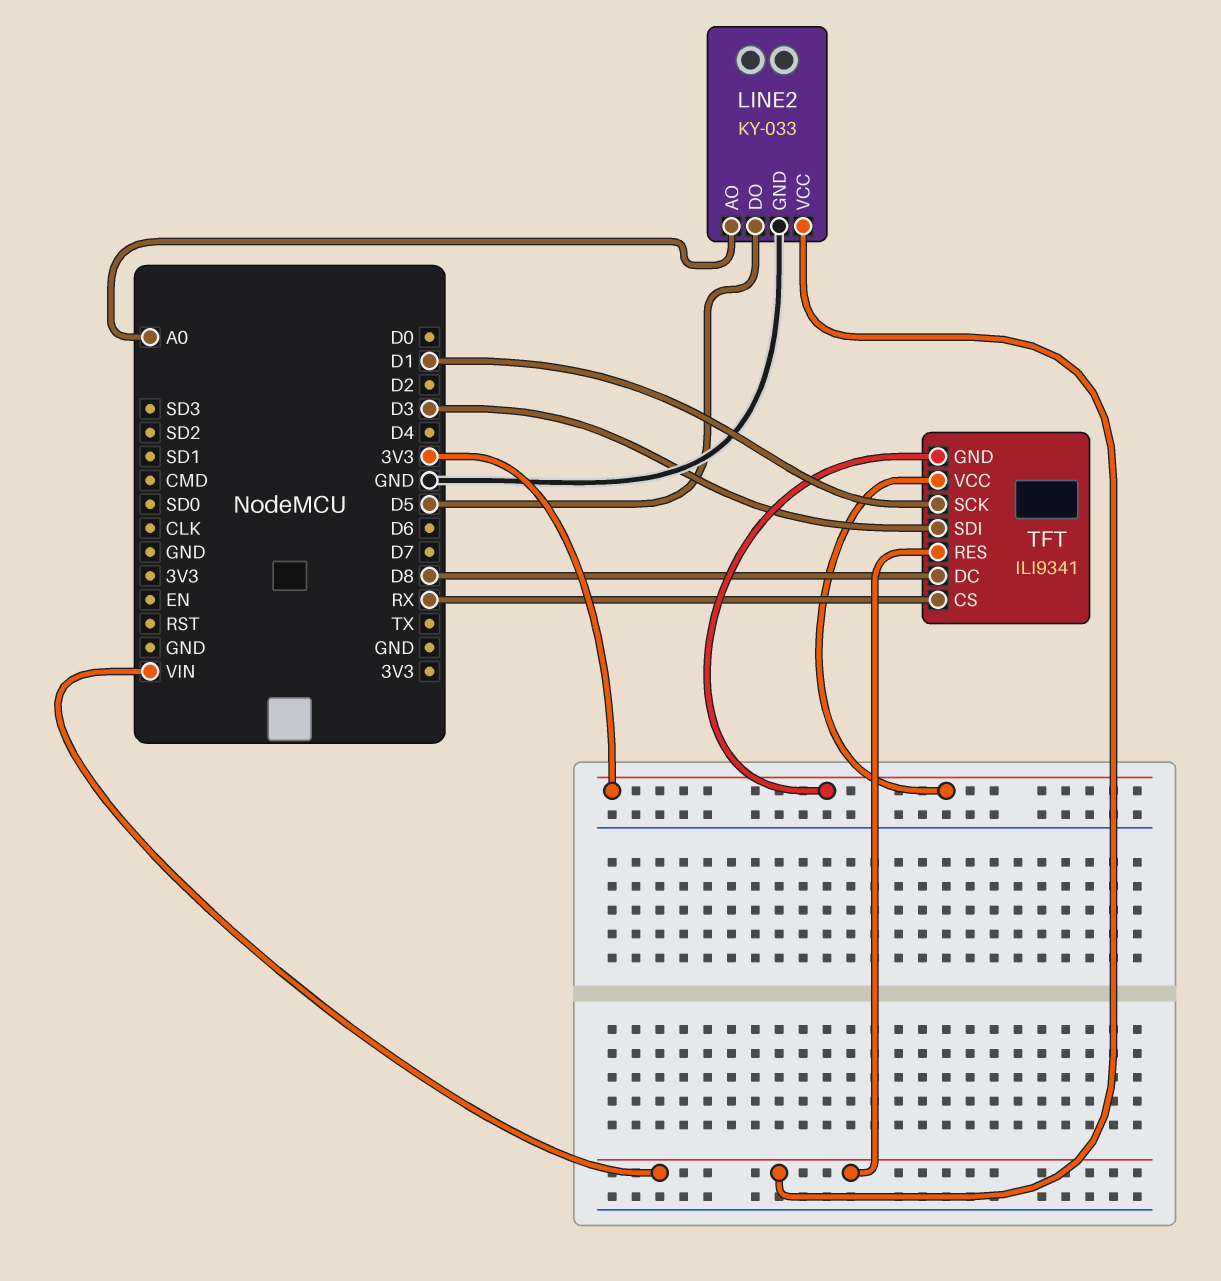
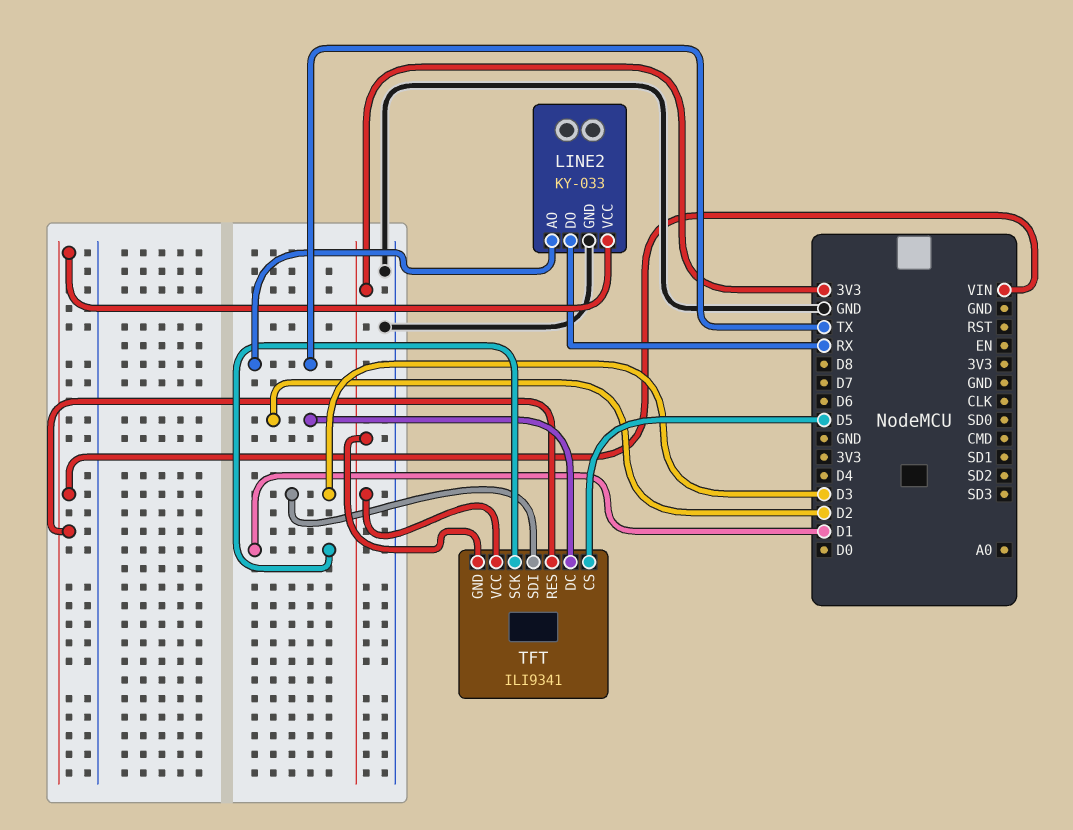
LINE2 pin AO: A0 -> TX
LINE2 pin DO: D5 -> RX
TFT pin CS: RX -> D5
TFT pin DC: D8 -> D2

